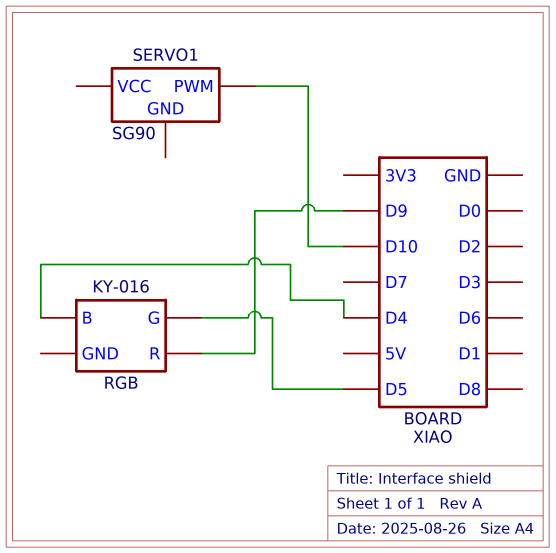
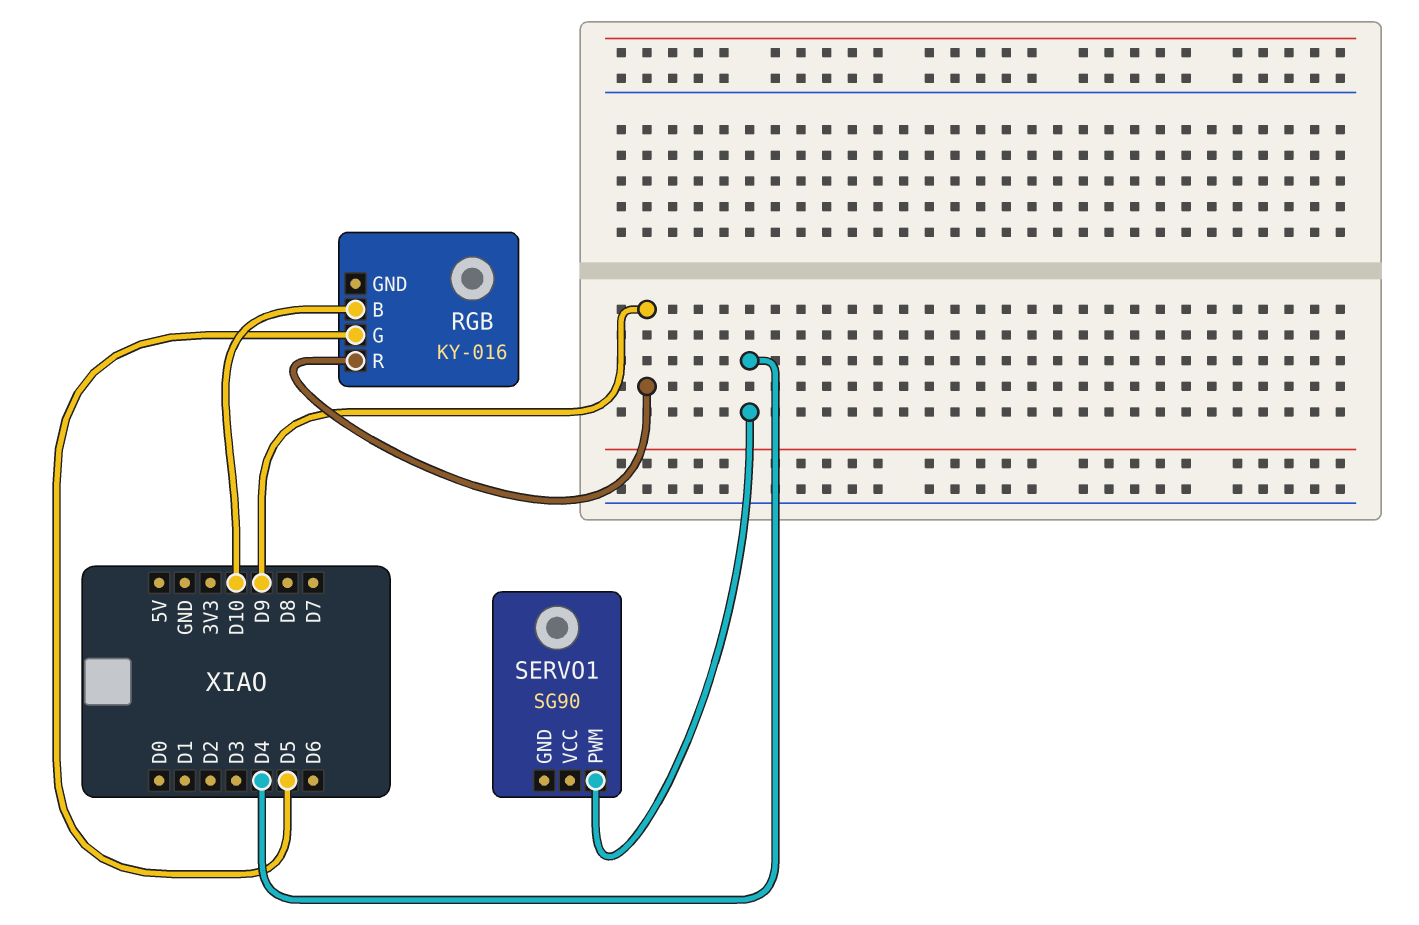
RGB pin B: D4 -> D10
SERVO1 pin PWM: D10 -> D4

